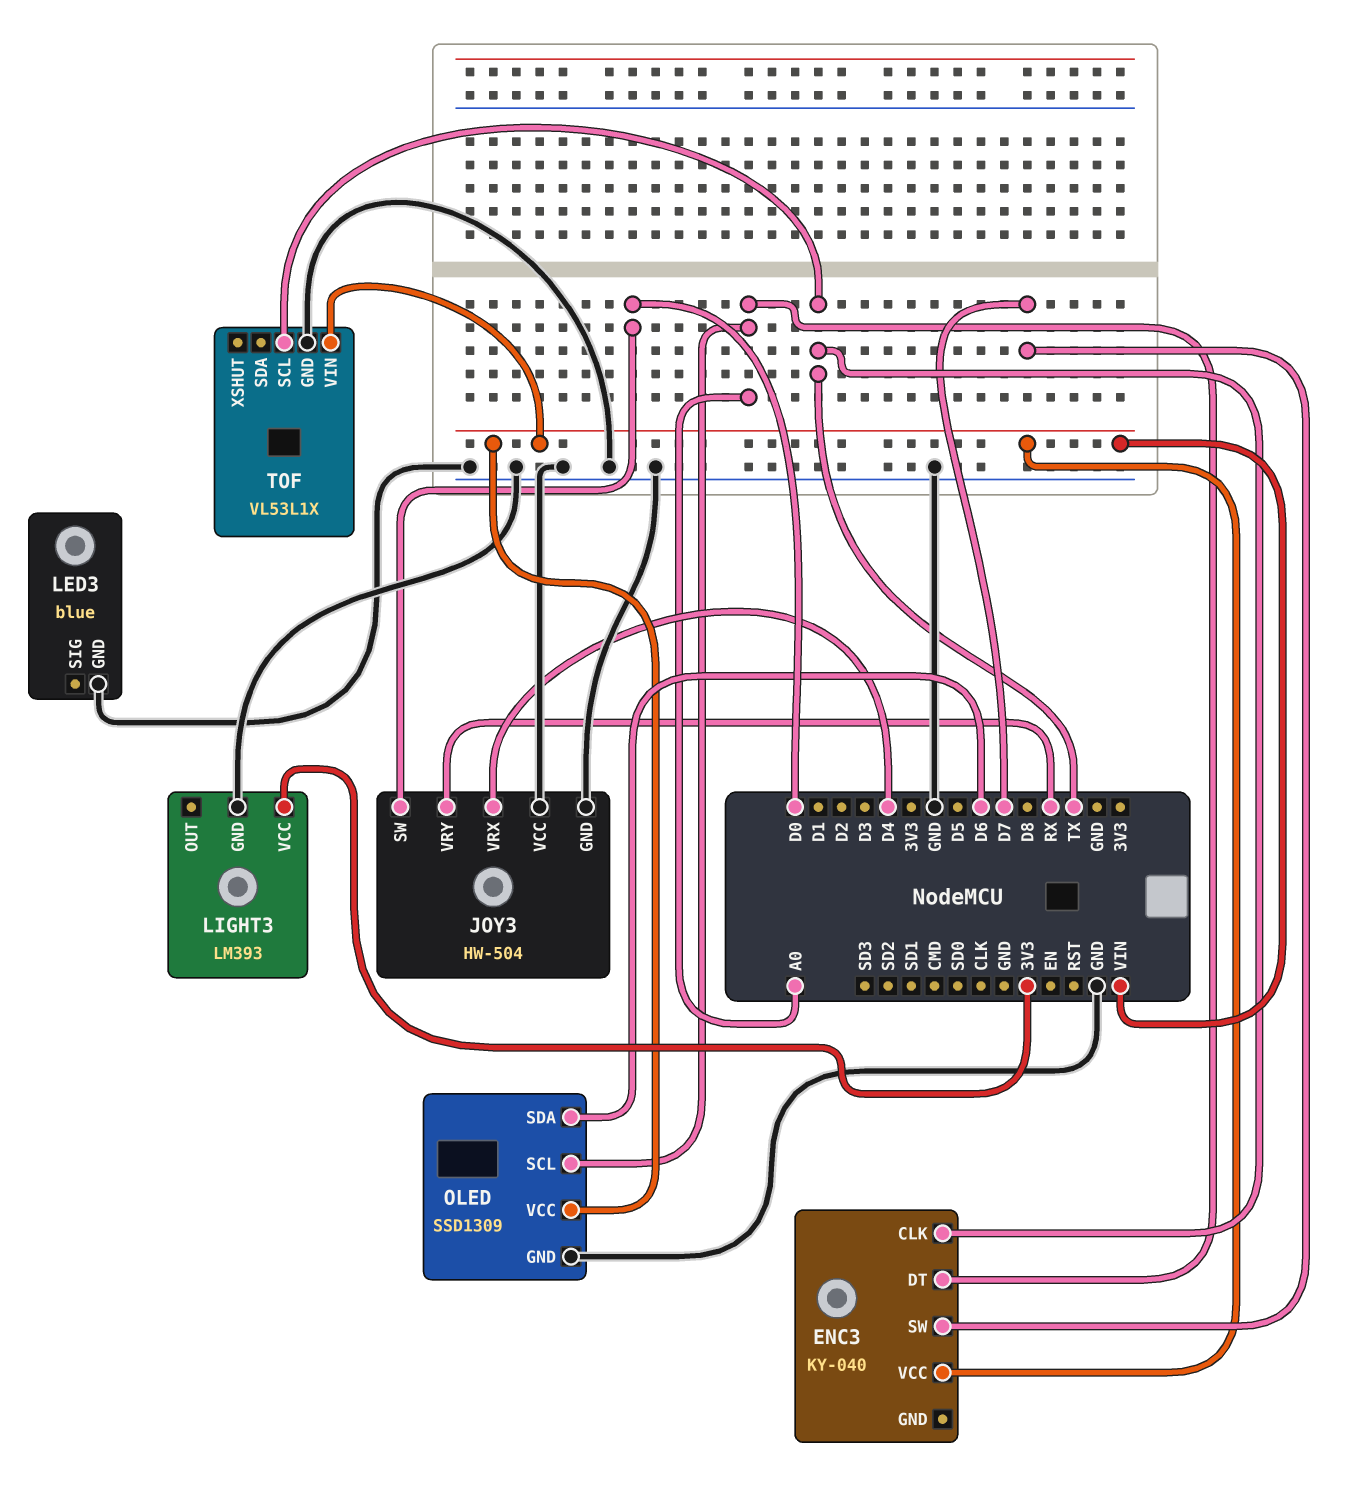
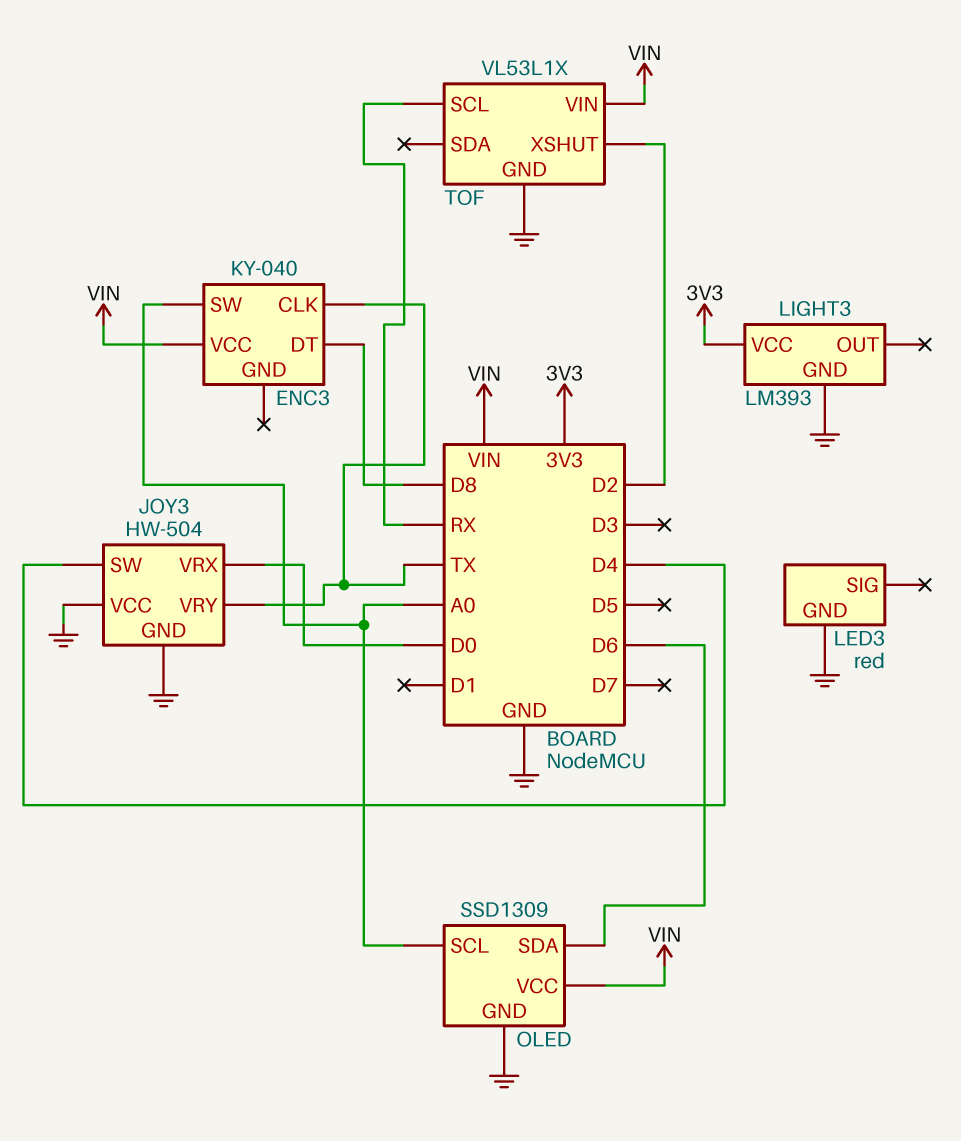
ENC3 pin DT: A0 -> D8
ENC3 pin SW: D7 -> A0
JOY3 pin SW: D0 -> D4
JOY3 pin VRX: D4 -> D0
JOY3 pin VRY: RX -> TX
LED3: blue -> red
TOF pin SCL: TX -> RX
TOF pin XSHUT: none -> D2

